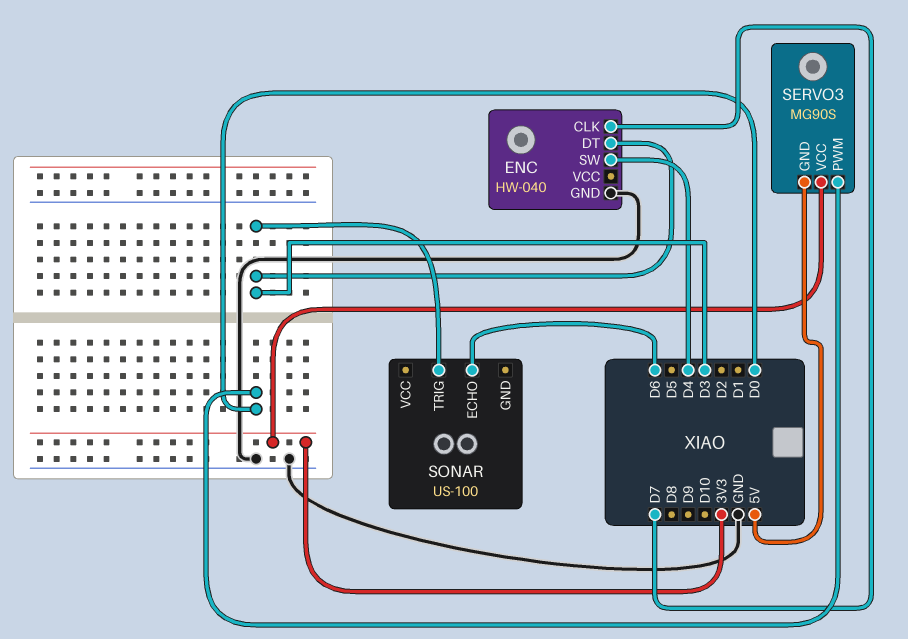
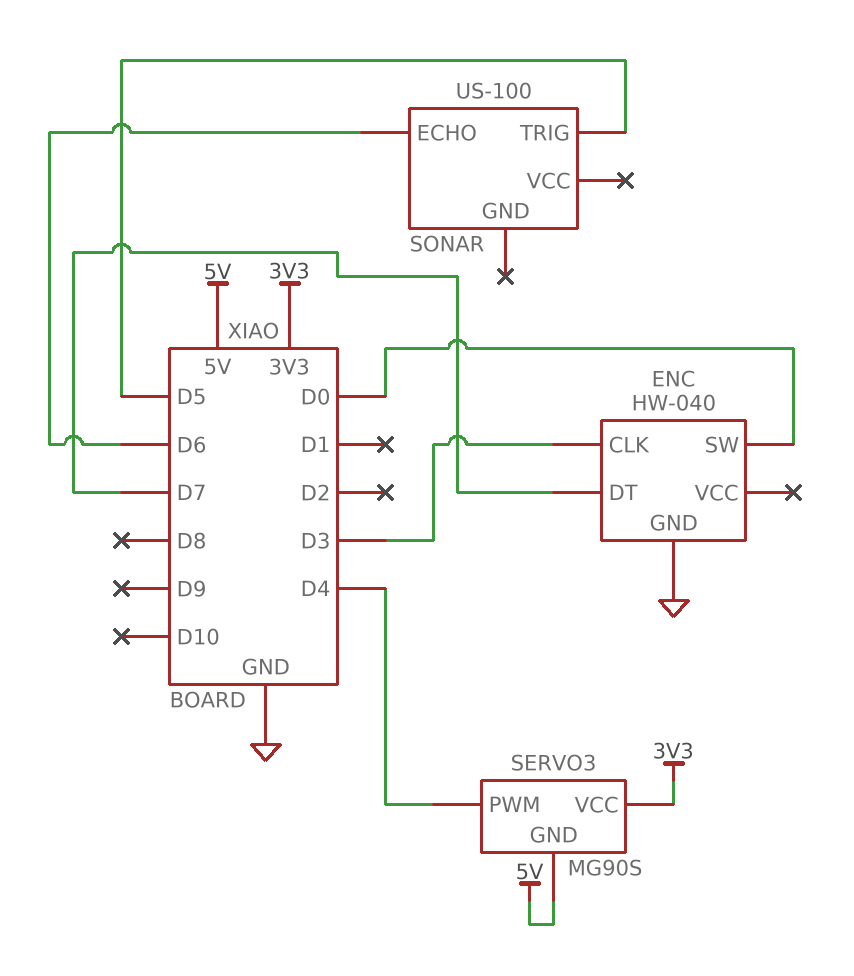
ENC pin CLK: D7 -> D3
ENC pin DT: D3 -> D7
ENC pin SW: D4 -> D0
SERVO3 pin PWM: D0 -> D4
SONAR pin TRIG: D3 -> D5

